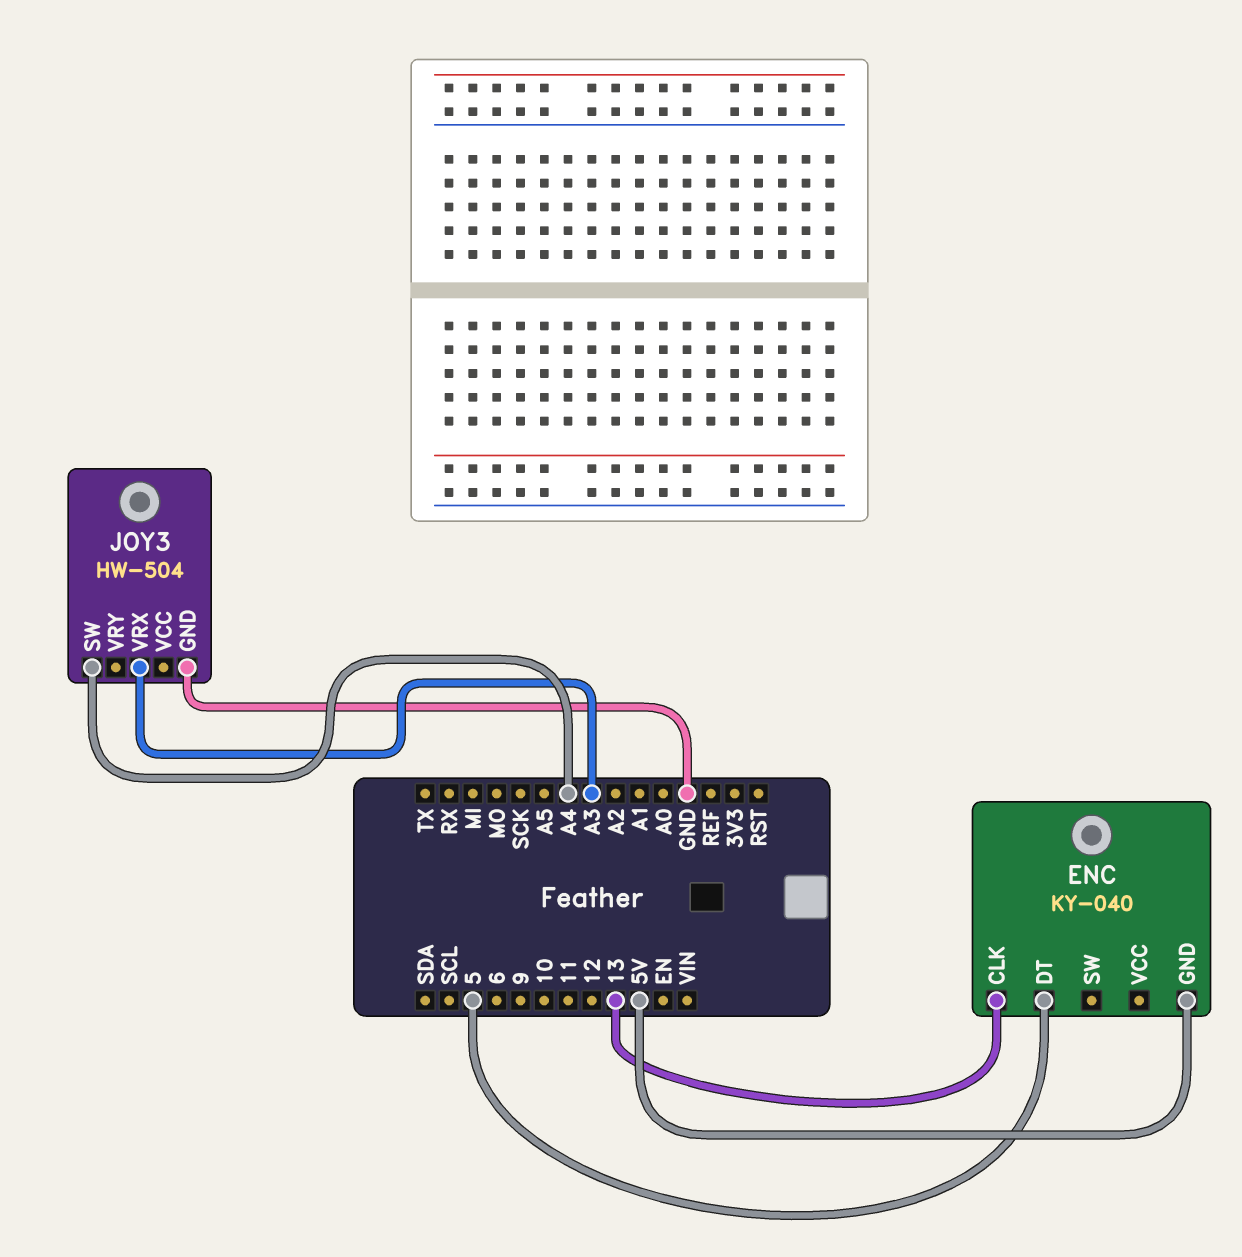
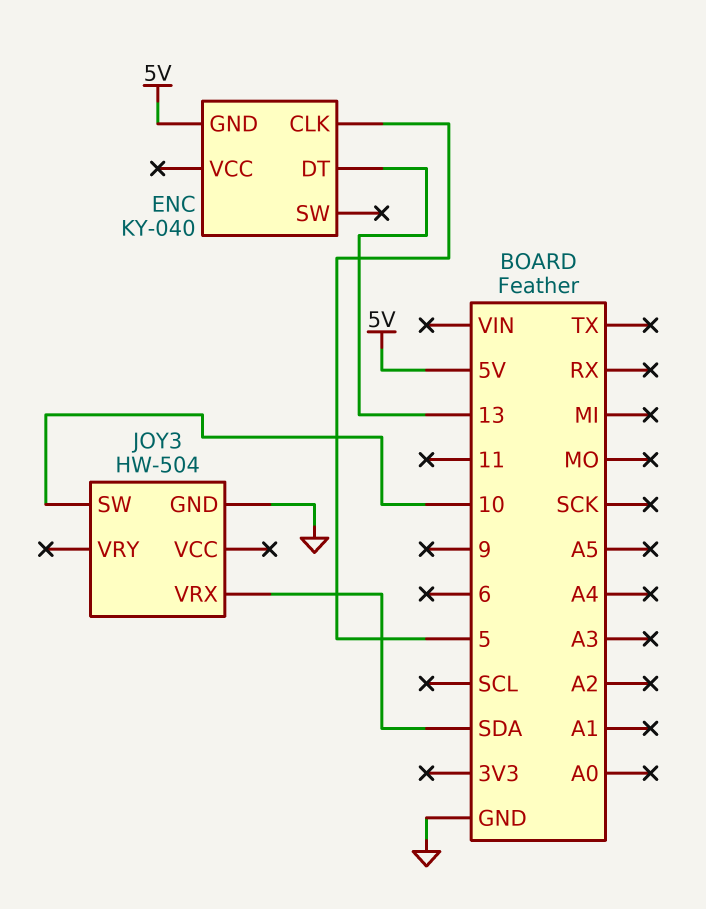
ENC pin CLK: 13 -> 5
ENC pin DT: 5 -> 13
JOY3 pin SW: A4 -> 10
JOY3 pin VRX: A3 -> SDA

